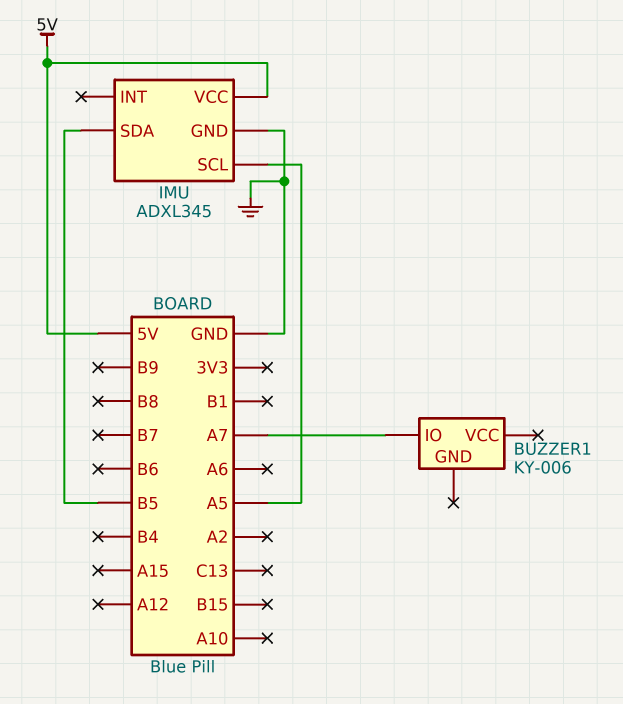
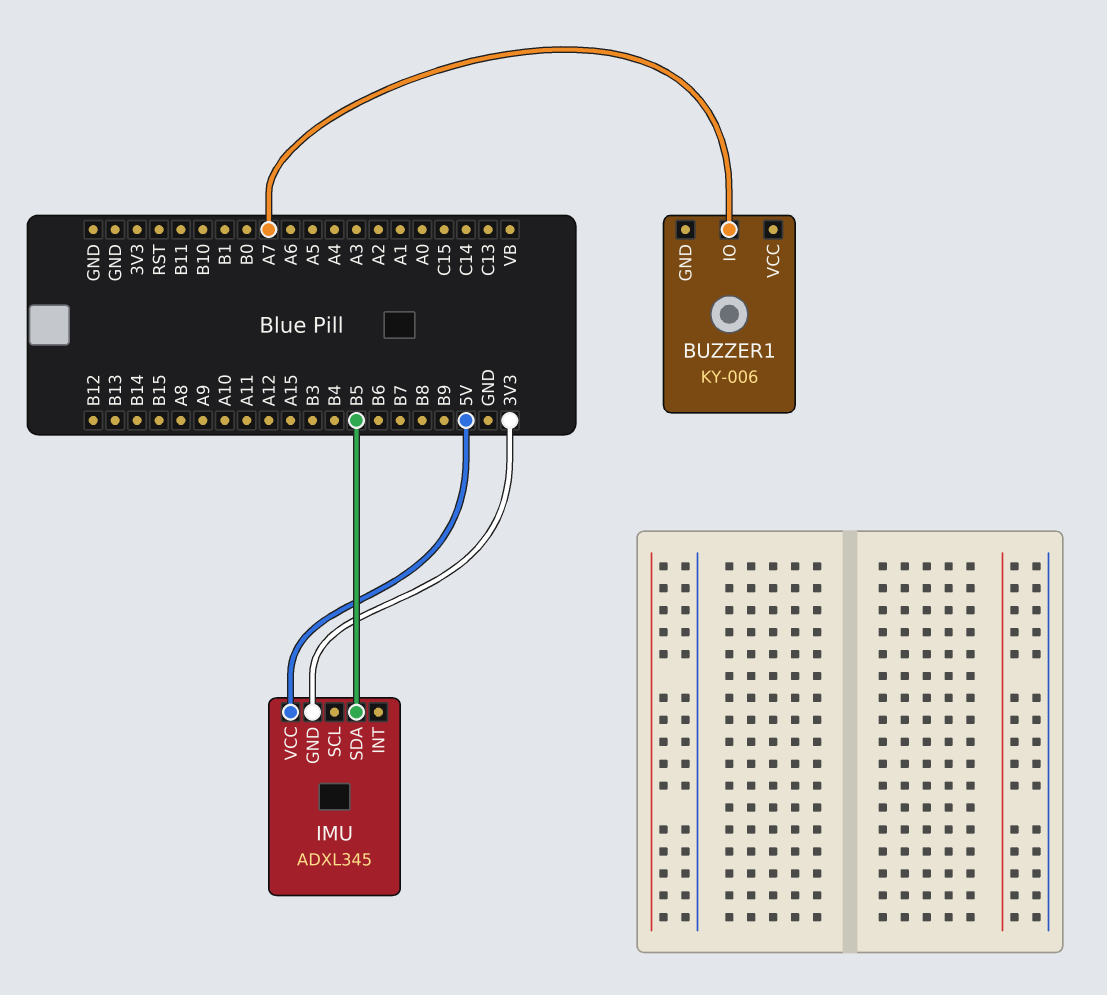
IMU pin GND: GND -> 3V3
IMU pin SCL: A5 -> none

